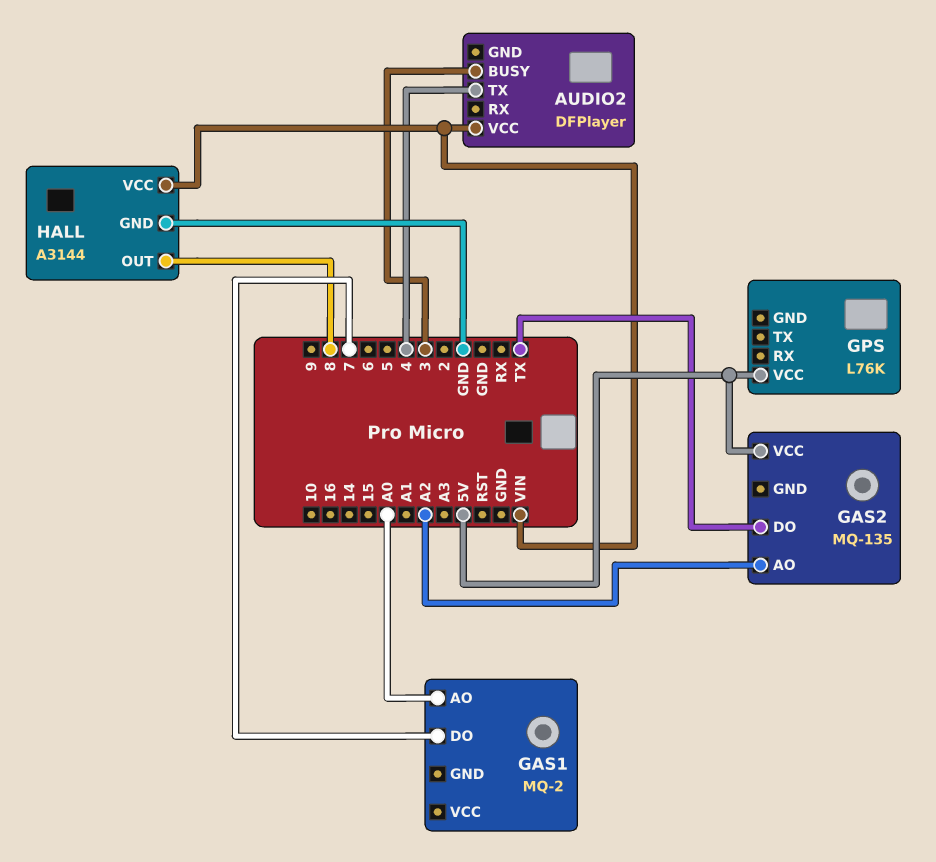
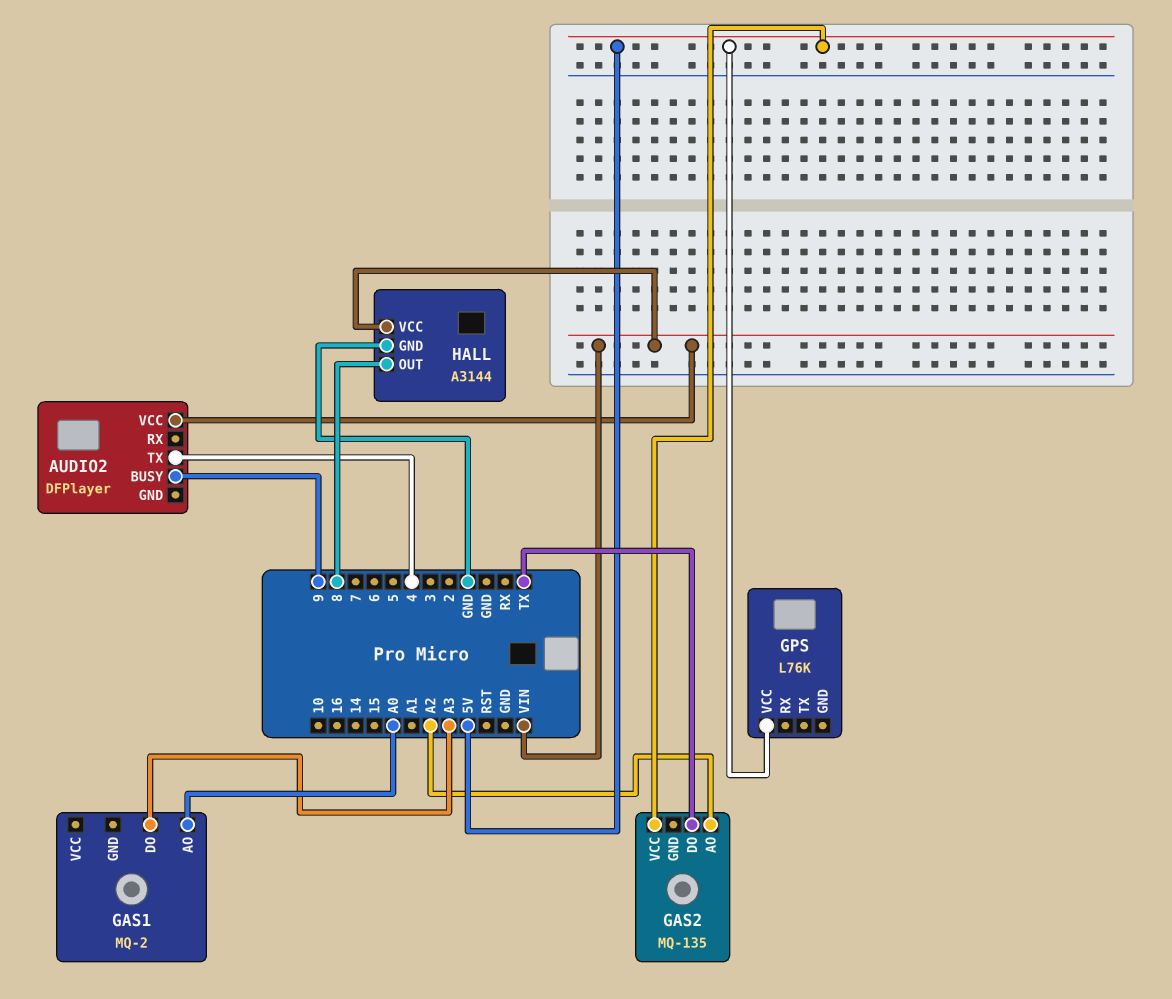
AUDIO2 pin BUSY: 3 -> 9
GAS1 pin DO: 7 -> A3

